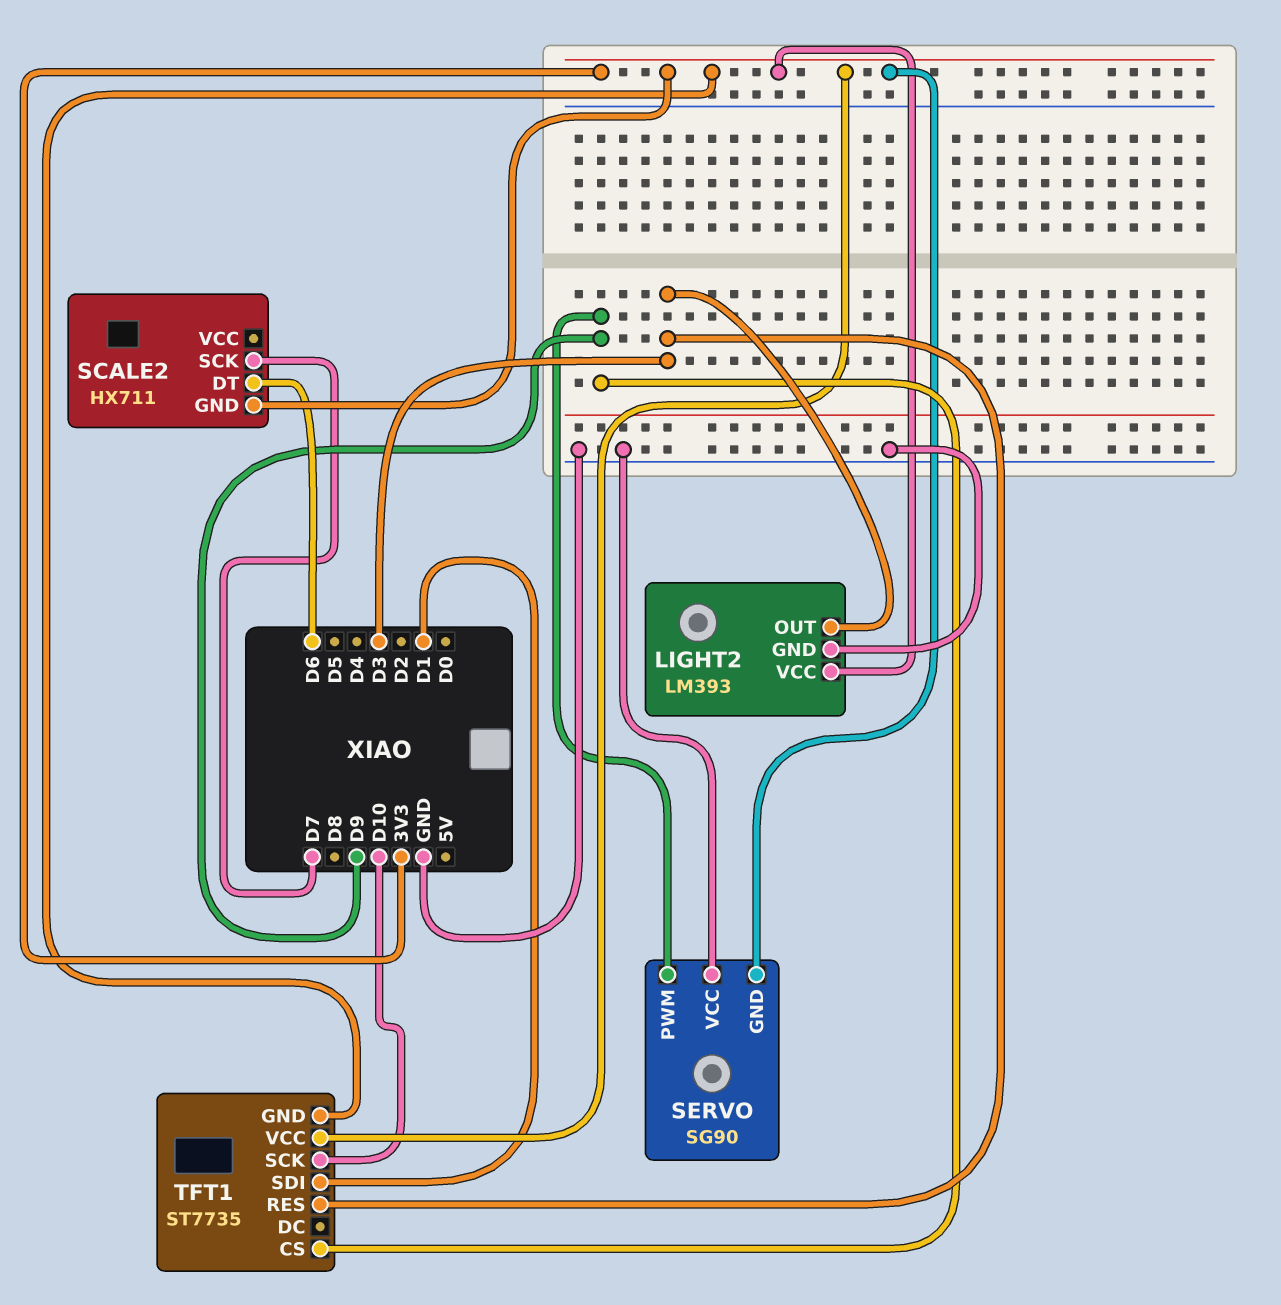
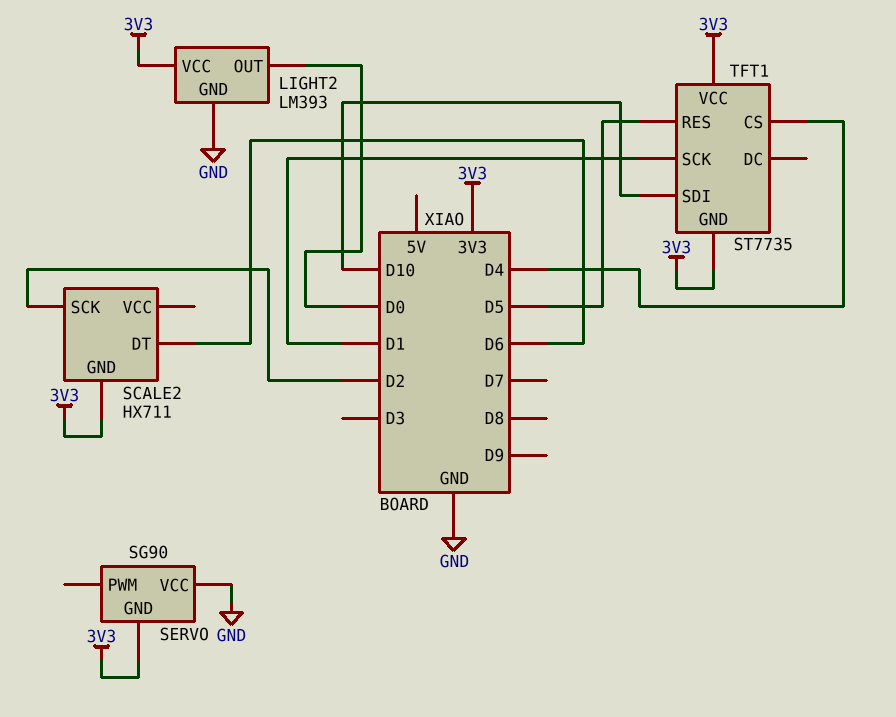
LIGHT2 pin OUT: D3 -> D0
SCALE2 pin SCK: D7 -> D2
SERVO pin PWM: D9 -> none
TFT1 pin CS: D9 -> D4
TFT1 pin RES: D3 -> D5
TFT1 pin SCK: D10 -> D1
TFT1 pin SDI: D1 -> D10

